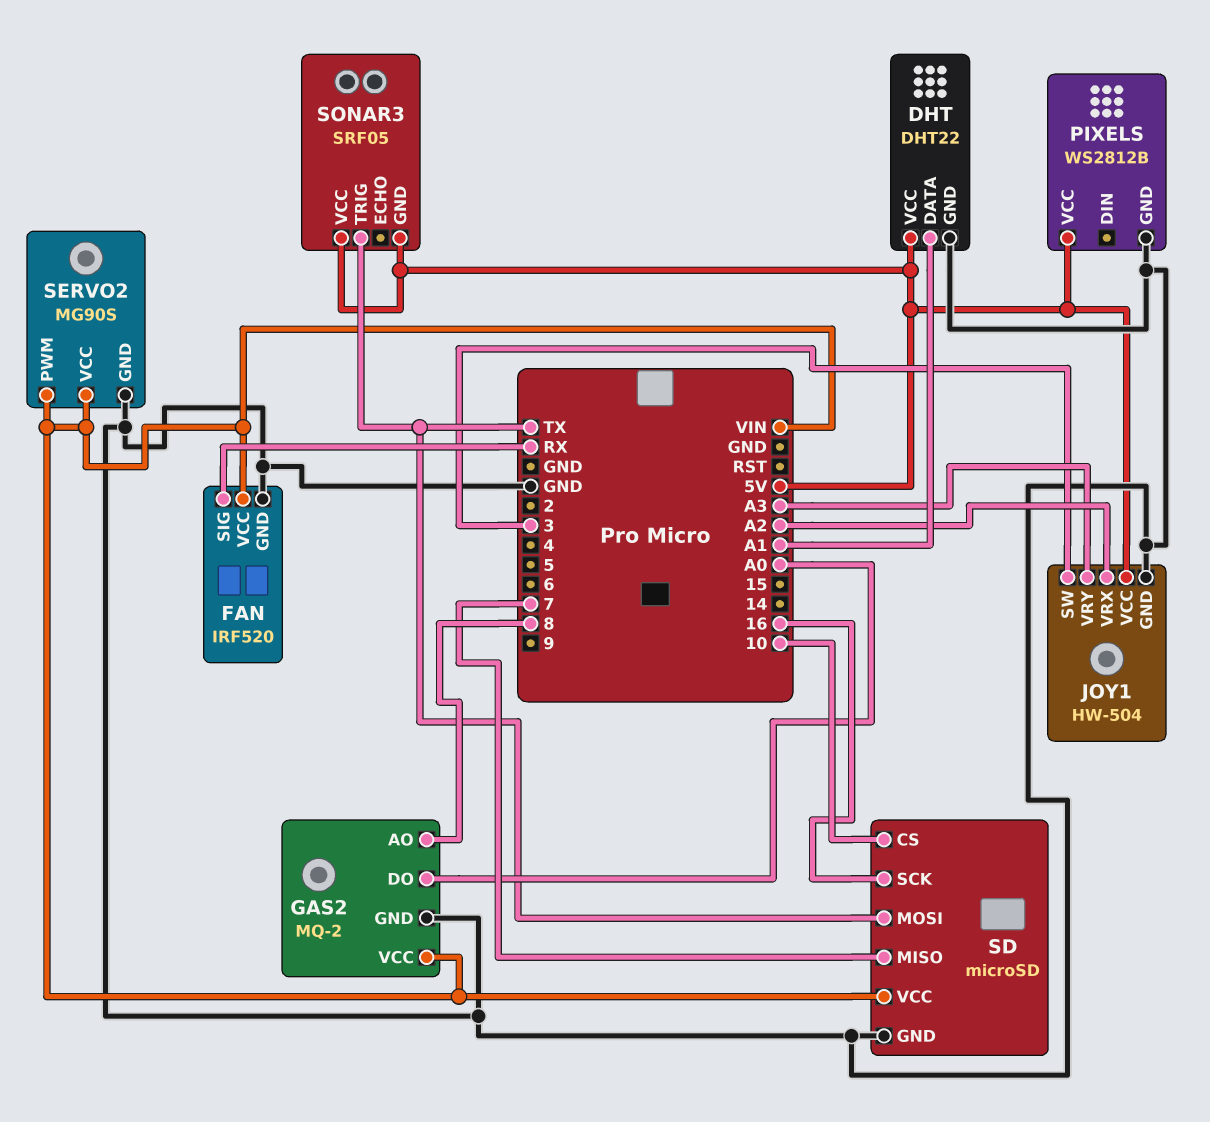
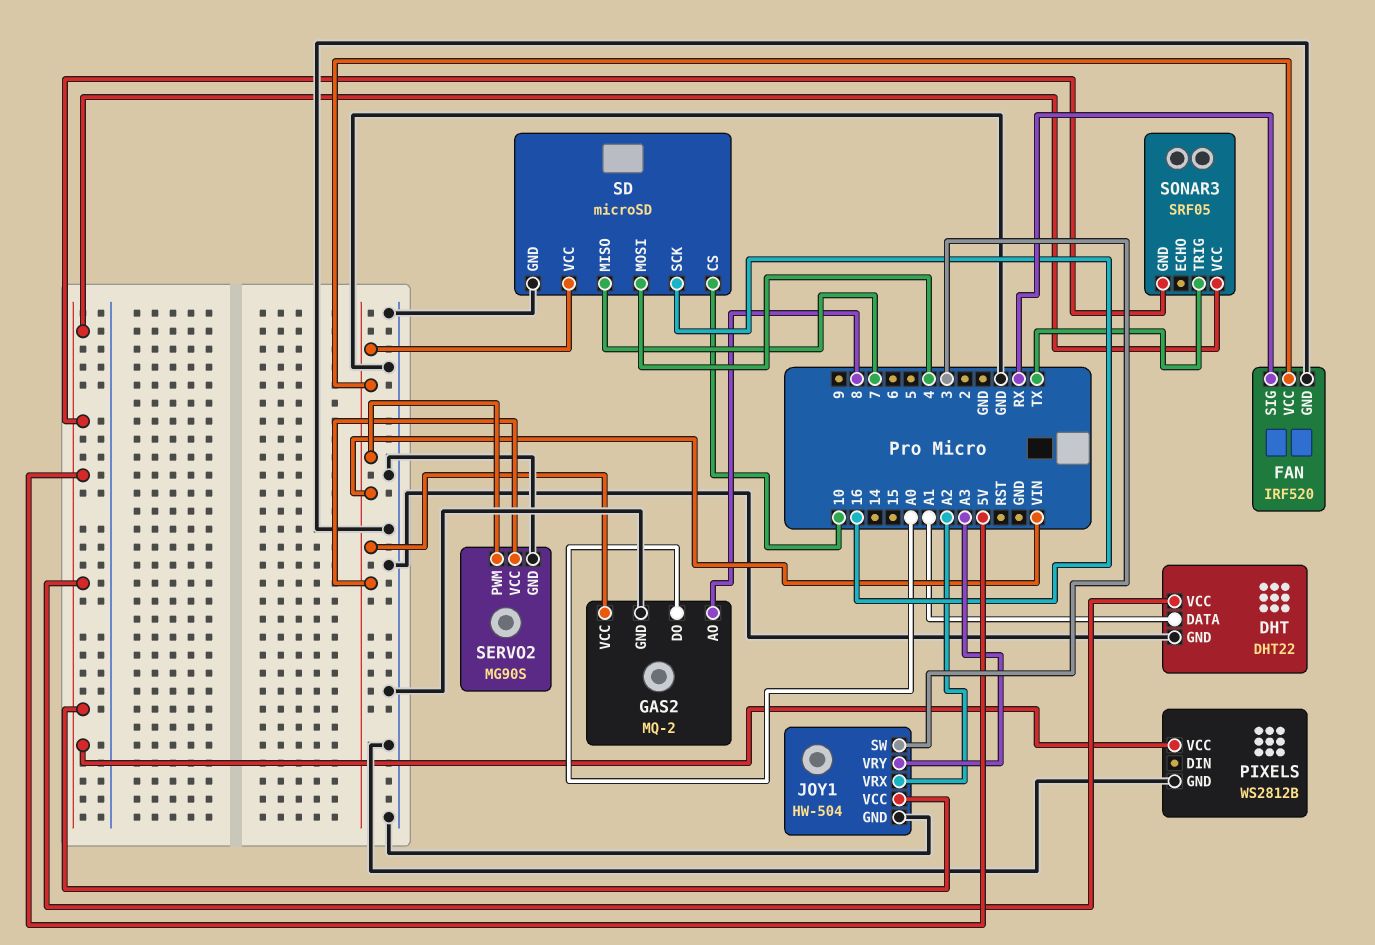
SD pin MOSI: TX -> 4

